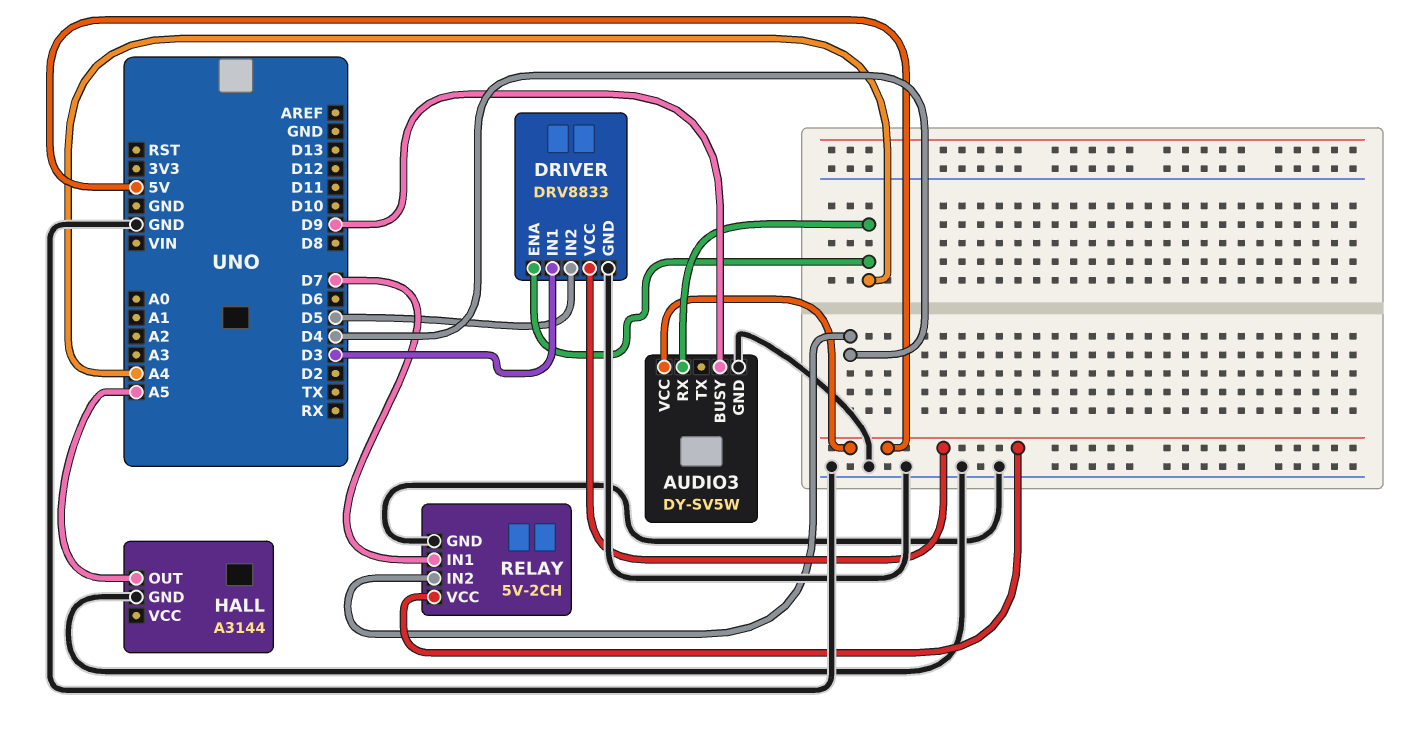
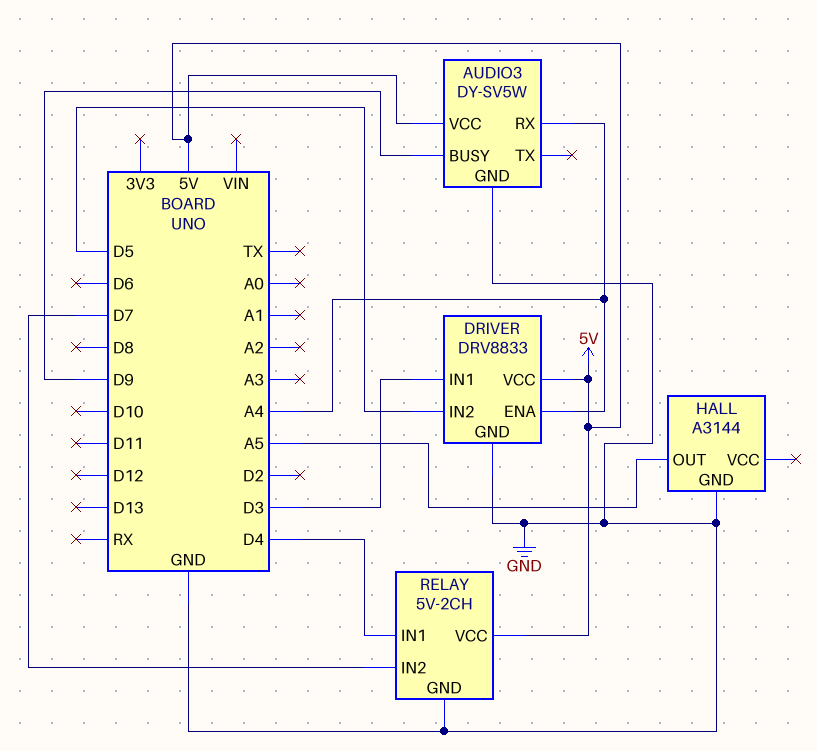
RELAY pin IN1: D7 -> D4
RELAY pin IN2: D4 -> D7

